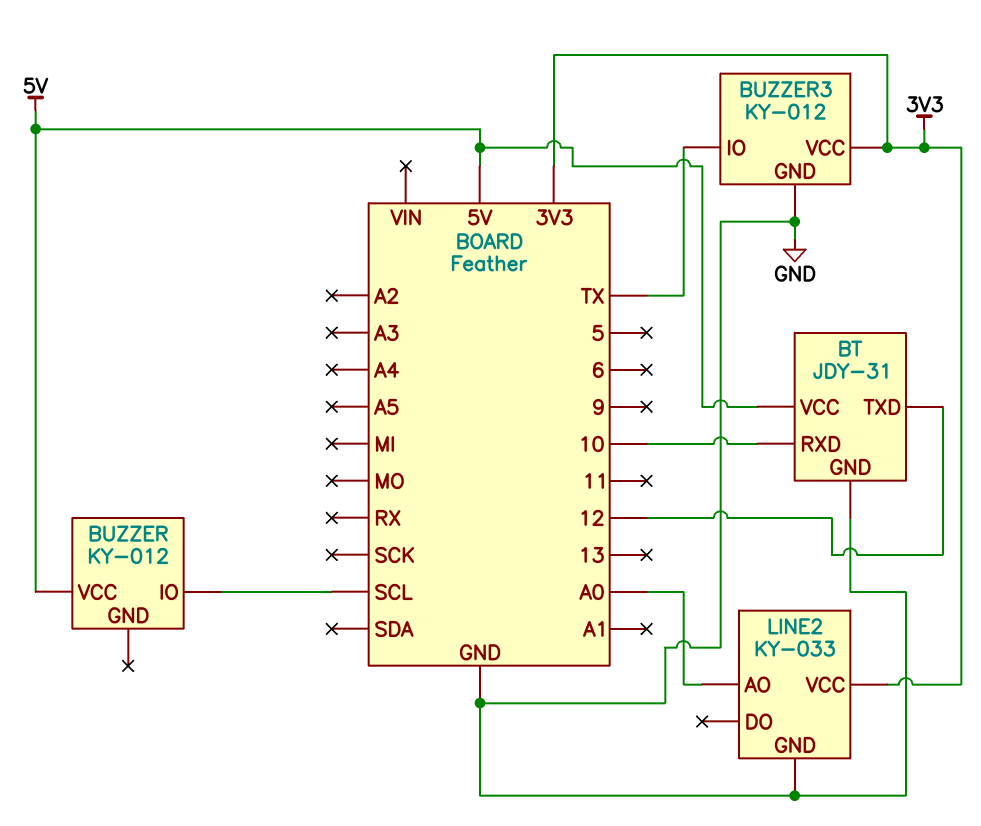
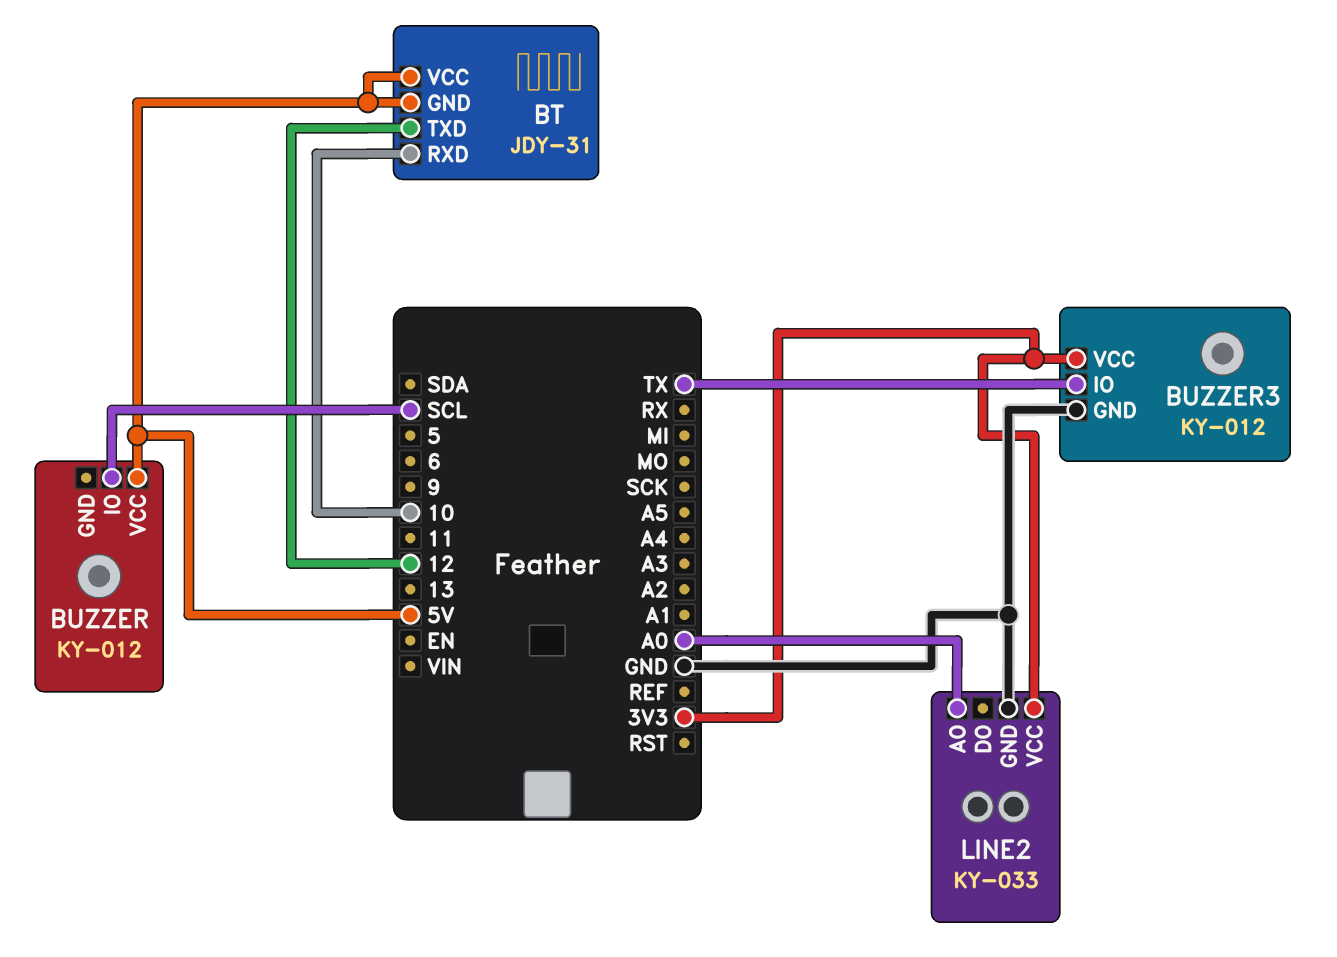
BT pin GND: GND -> 5V

